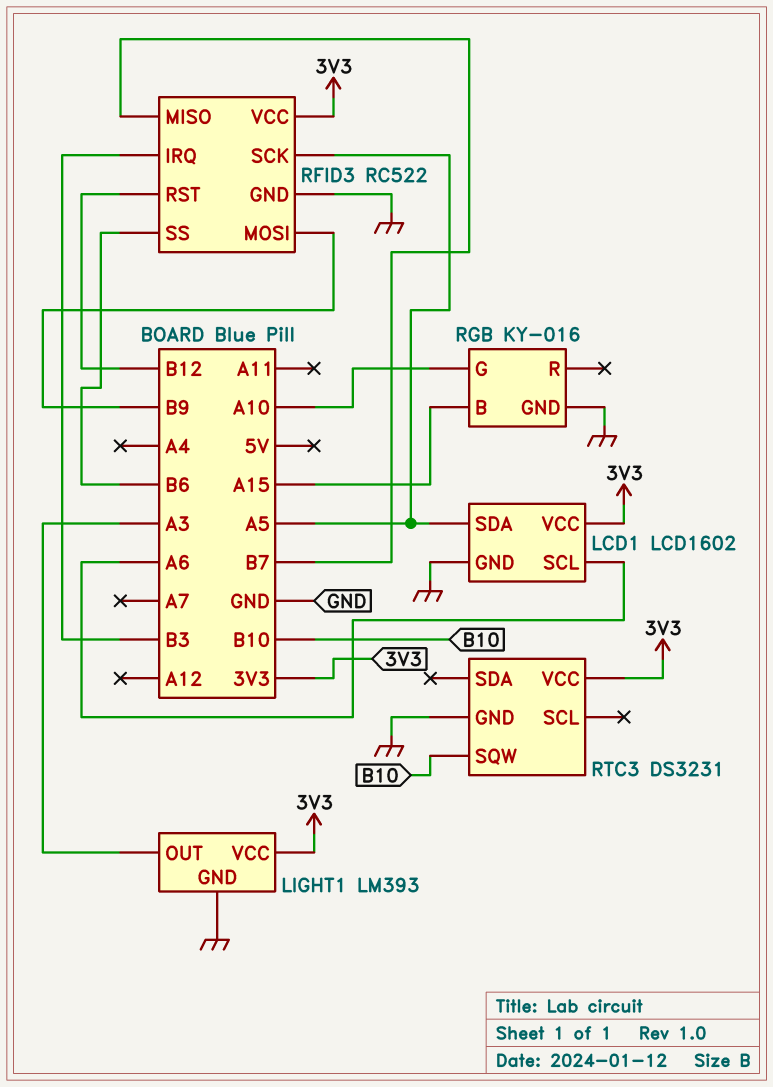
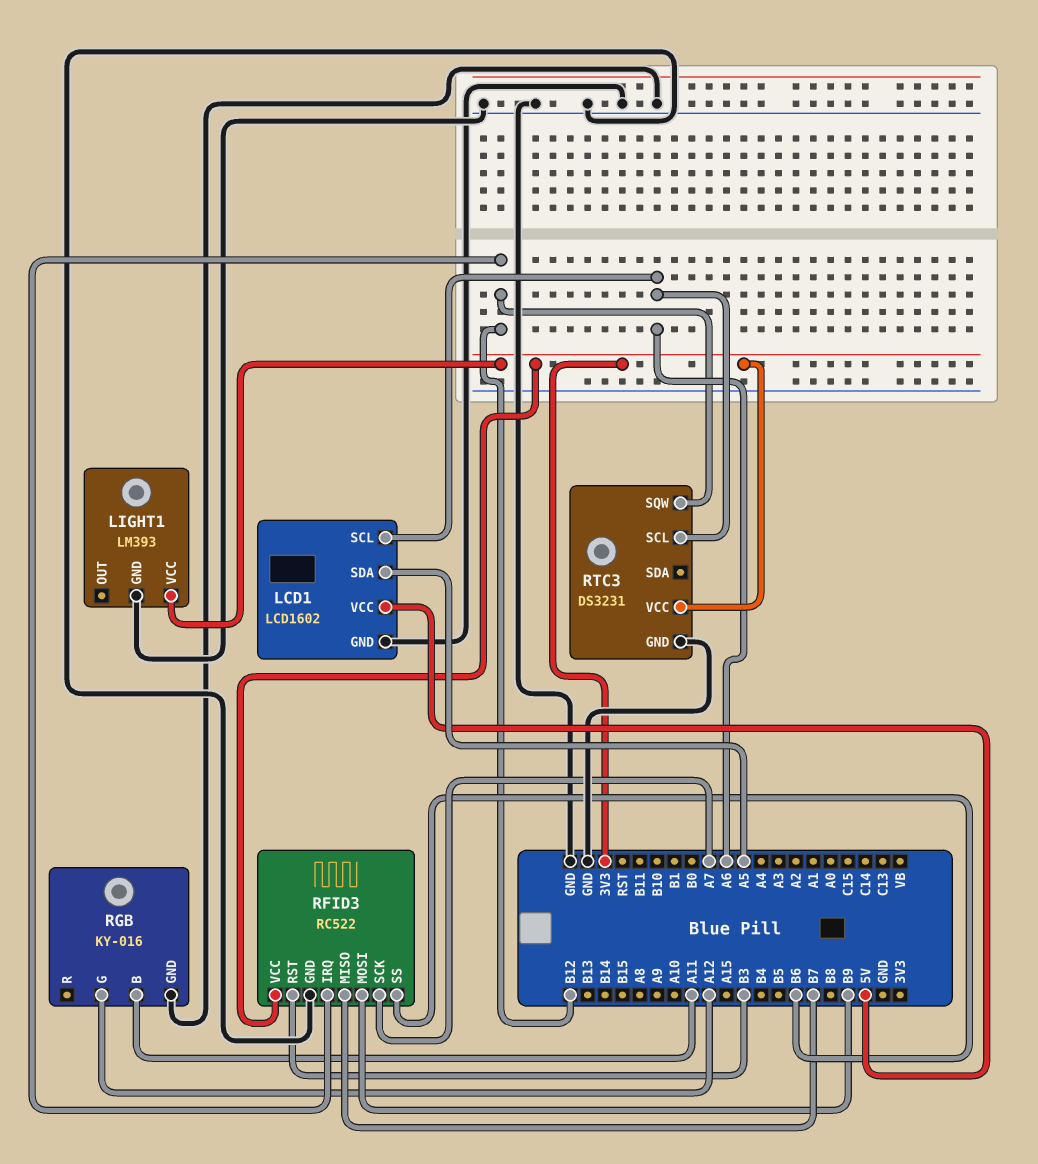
LCD1 pin VCC: 3V3 -> 5V
LIGHT1 pin OUT: A3 -> none
RFID3 pin IRQ: B3 -> B12
RFID3 pin RST: B12 -> B3
RFID3 pin SCK: A5 -> A7
RGB pin B: A15 -> A11
RGB pin G: A10 -> A12
RTC3 pin SCL: none -> A6
RTC3 pin SQW: B10 -> B12

